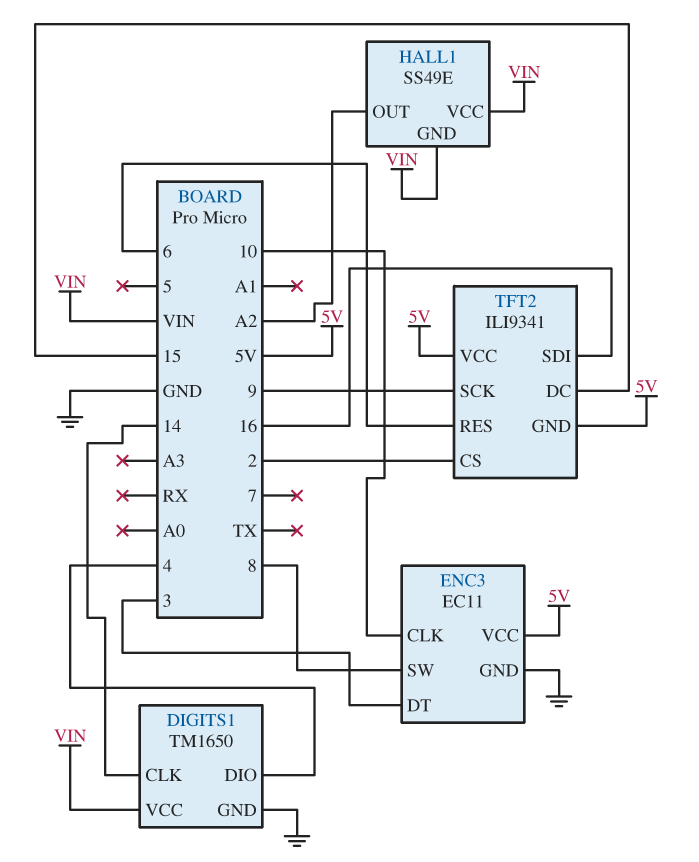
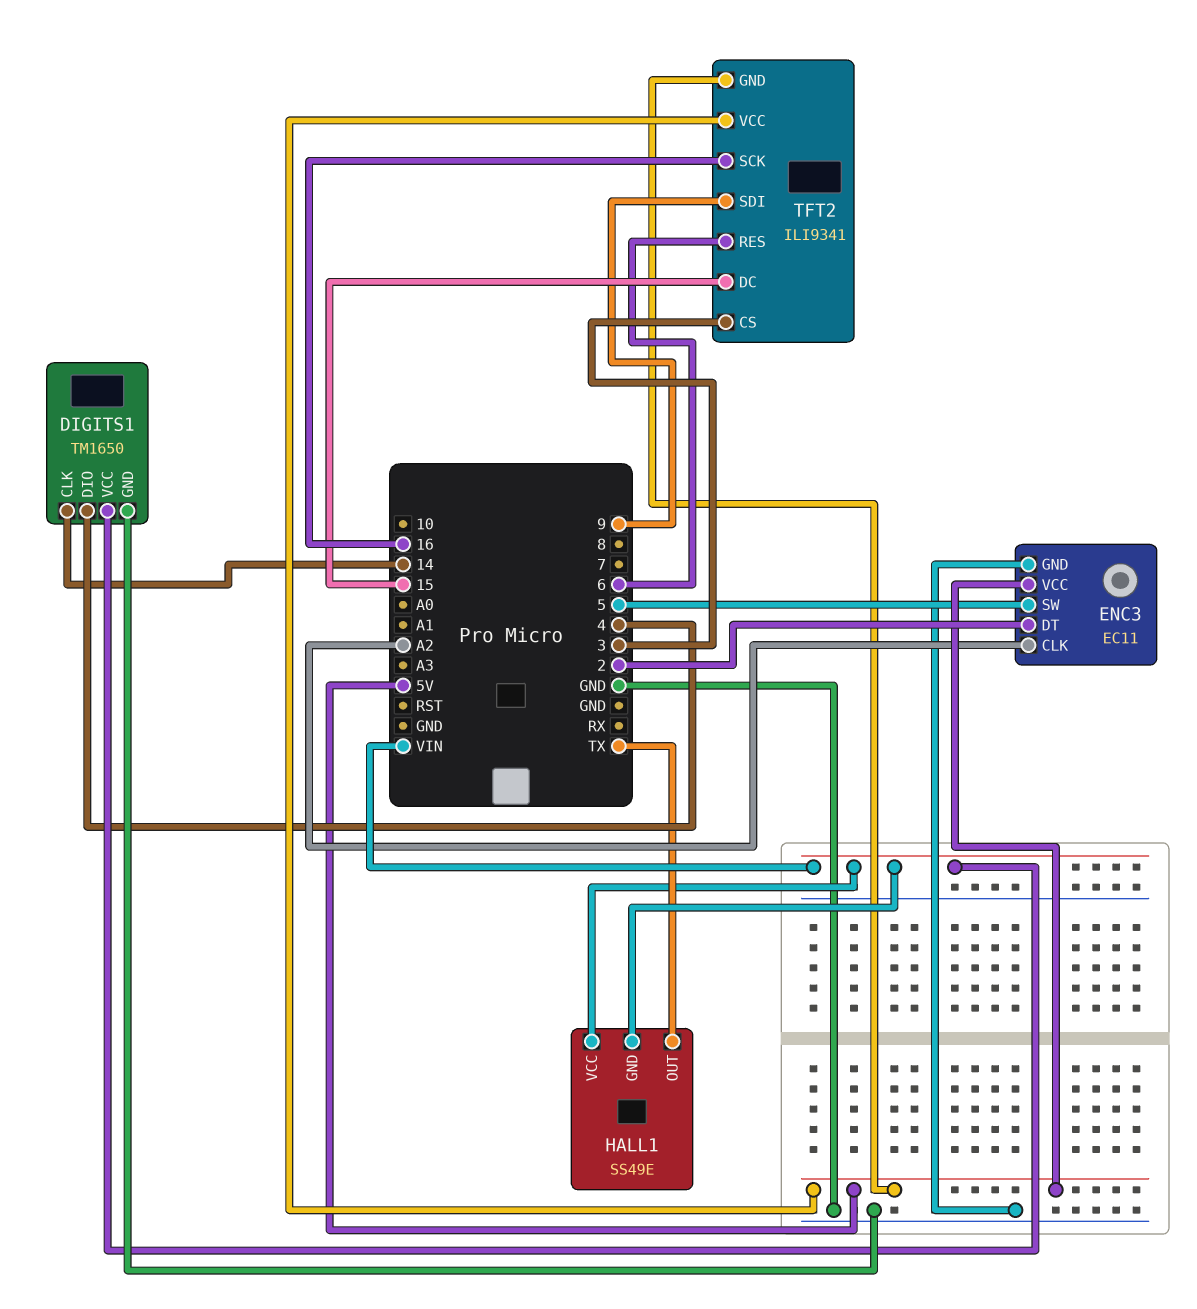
ENC3 pin CLK: 10 -> A2
ENC3 pin DT: 3 -> 2
ENC3 pin SW: 8 -> 5
HALL1 pin OUT: A2 -> TX
TFT2 pin CS: 2 -> 3
TFT2 pin SCK: 9 -> 16
TFT2 pin SDI: 16 -> 9

